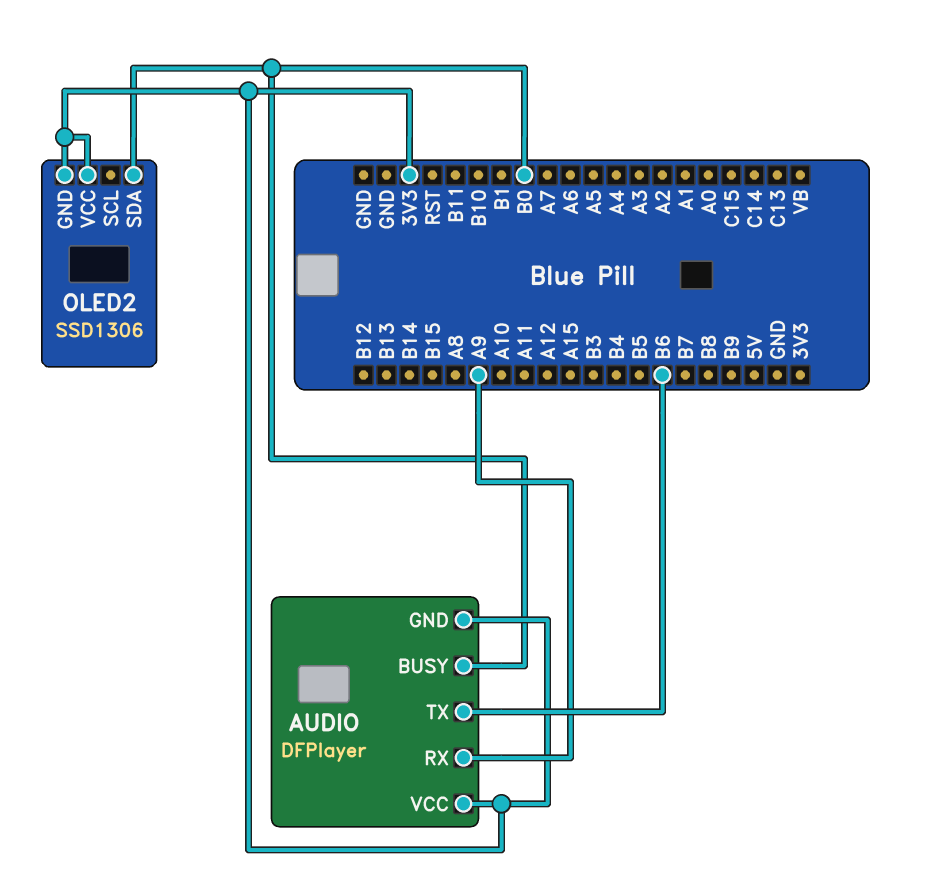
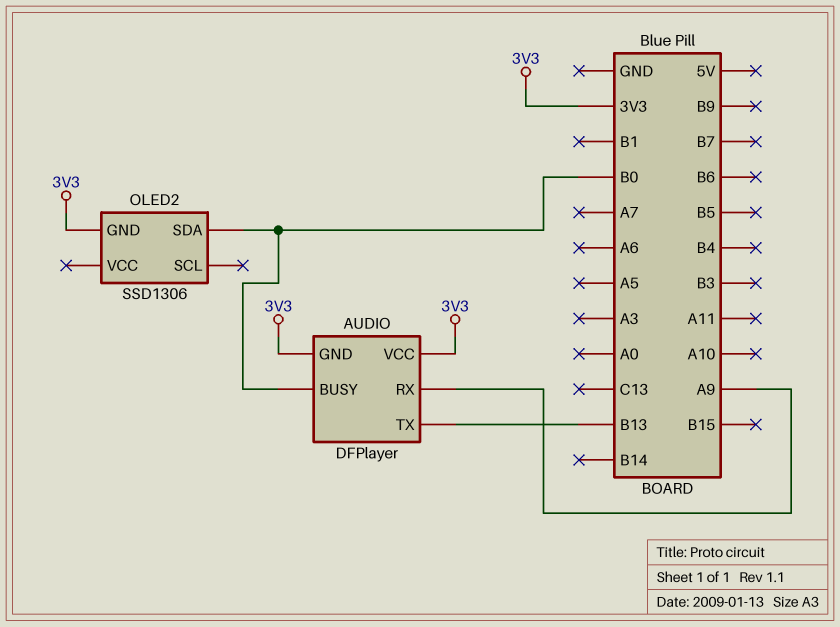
AUDIO pin TX: B6 -> B13
OLED2 pin VCC: 3V3 -> none

